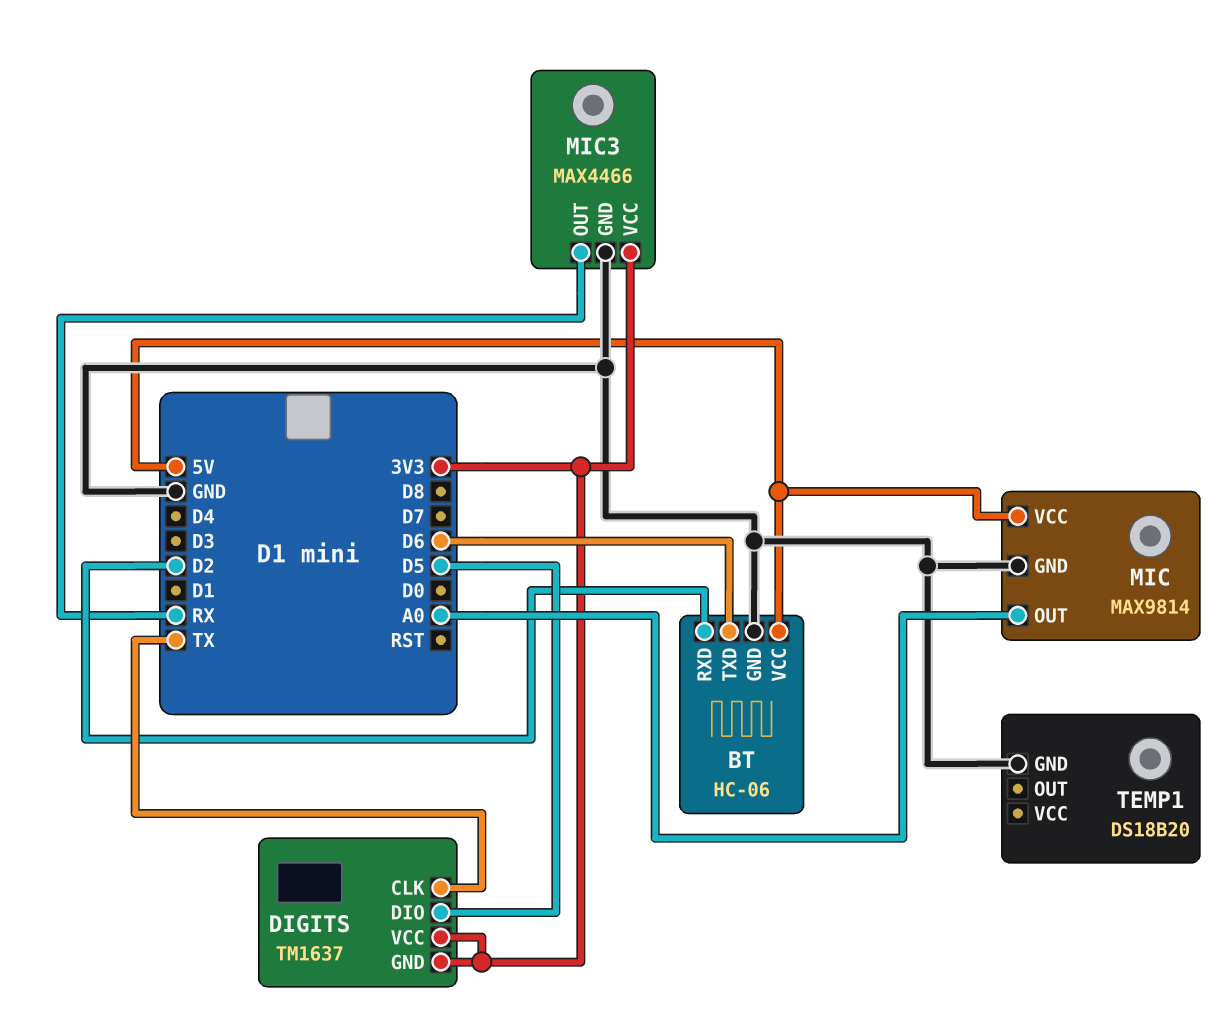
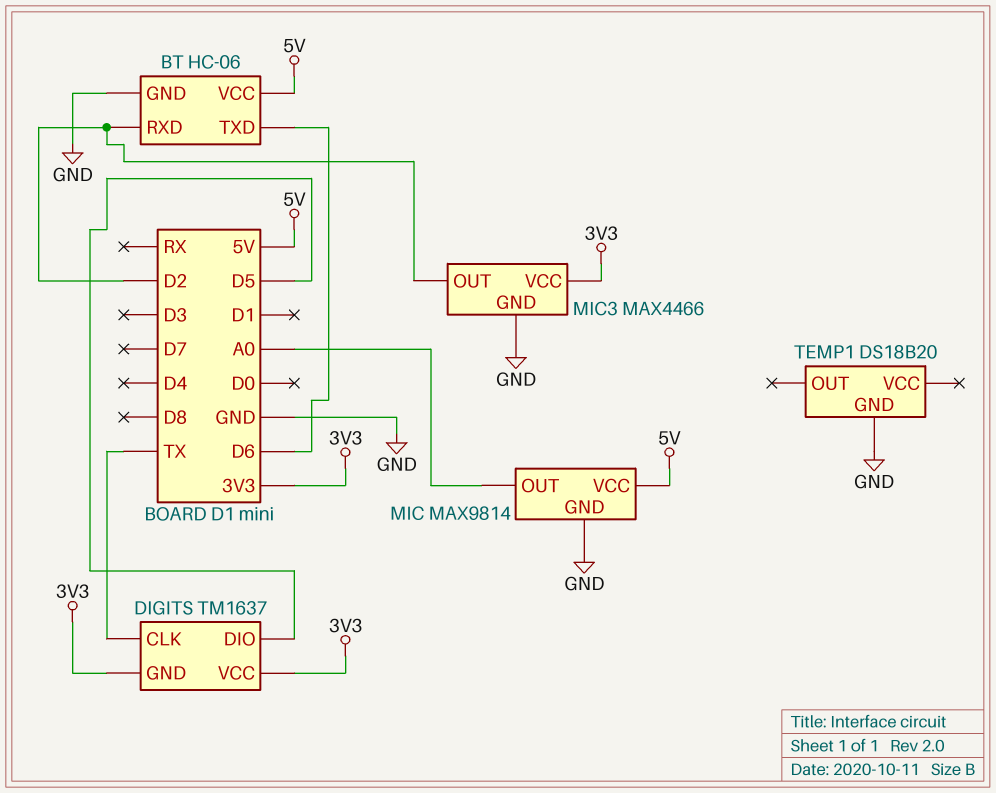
MIC3 pin OUT: RX -> D2

